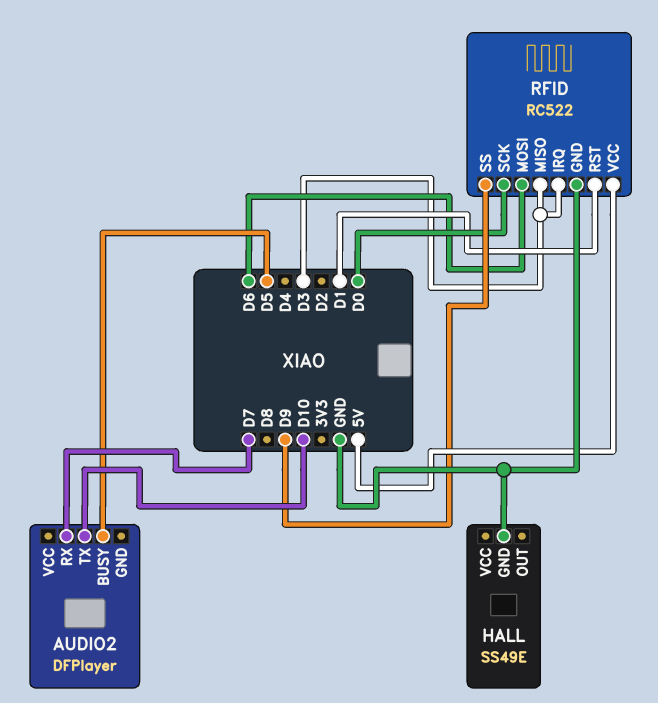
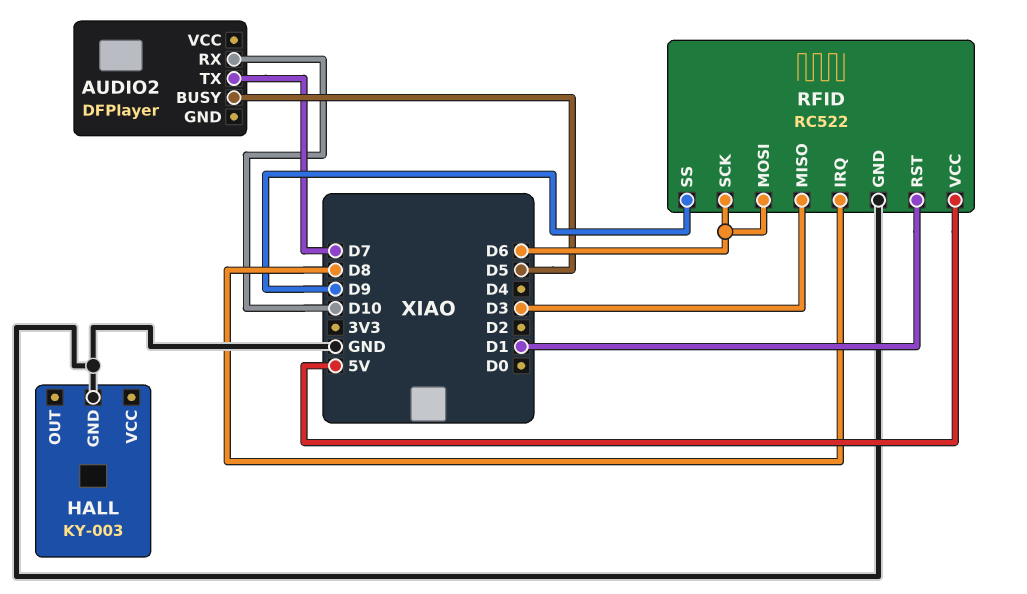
AUDIO2 pin RX: D7 -> D10
AUDIO2 pin TX: D10 -> D7
HALL: SS49E -> KY-003
RFID pin IRQ: D3 -> D8
RFID pin SCK: D0 -> D6

